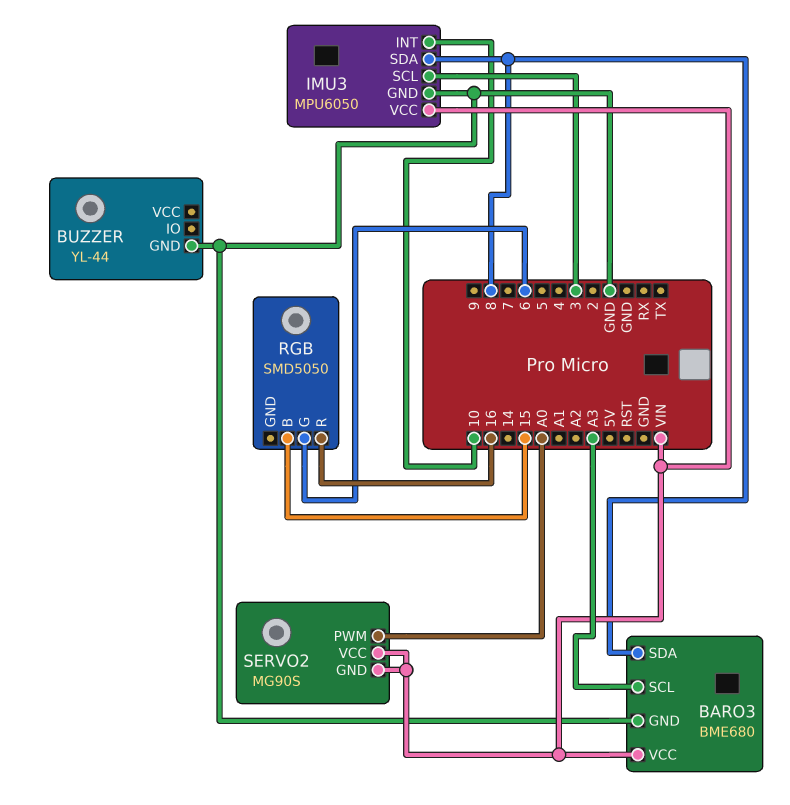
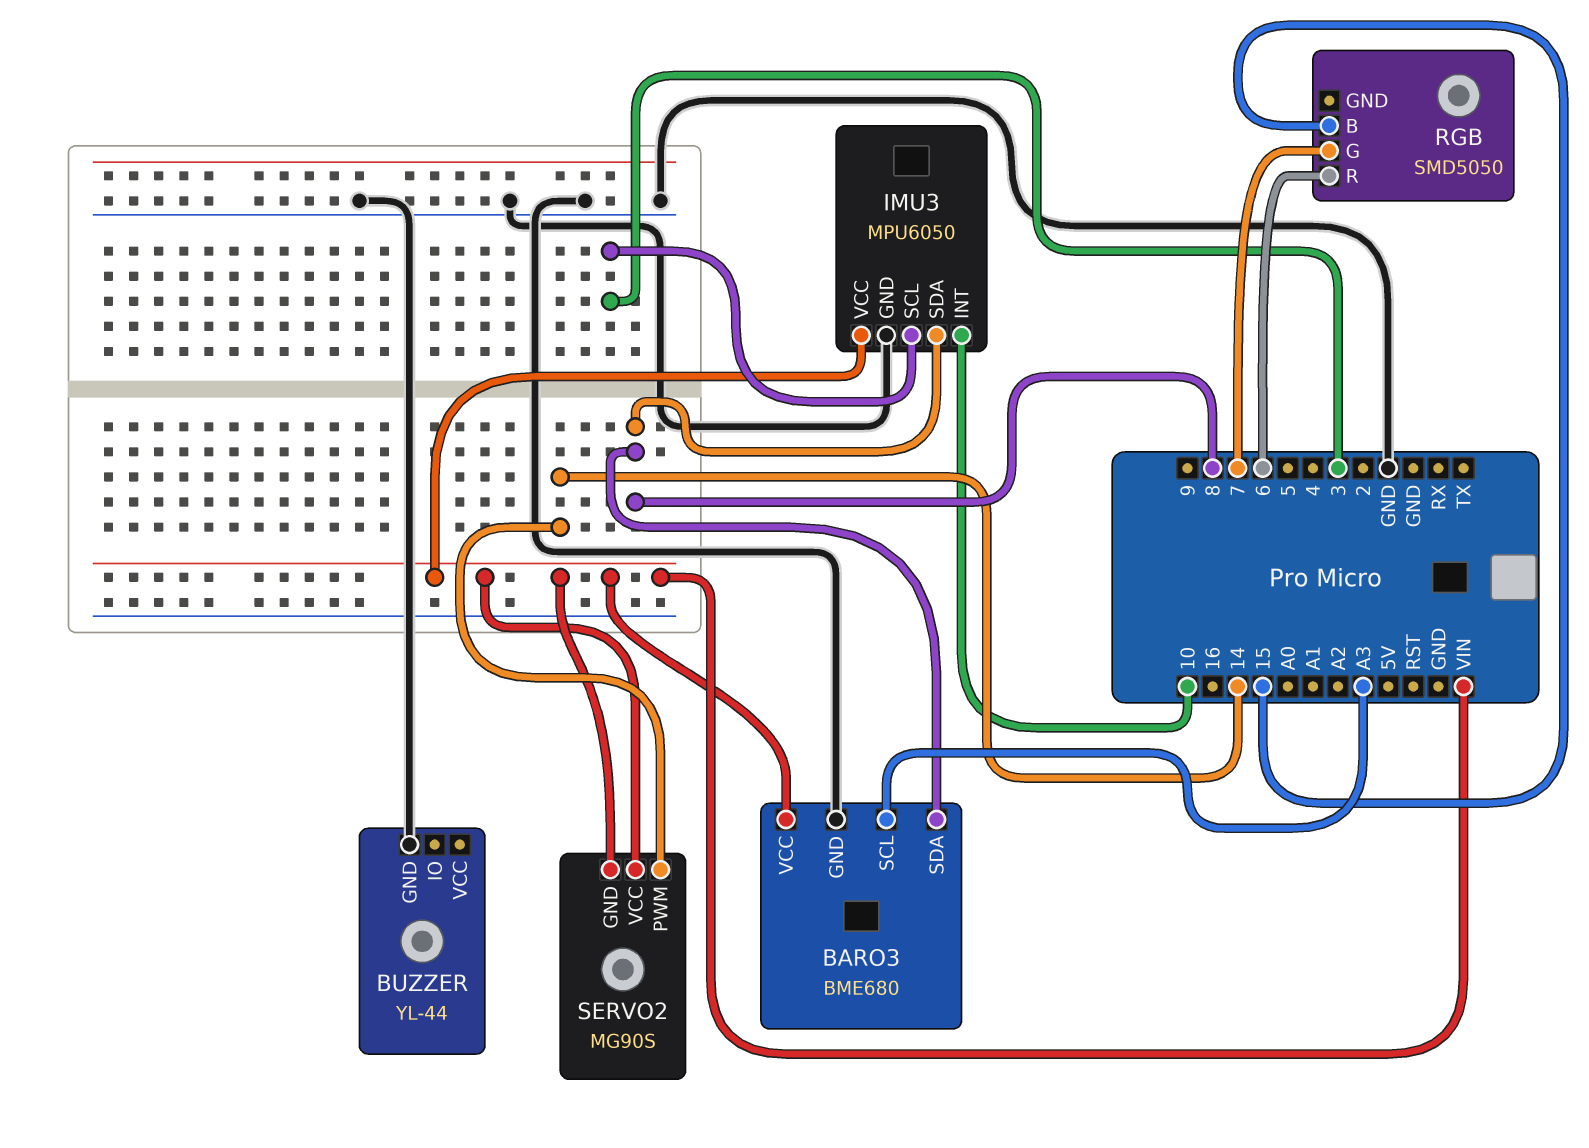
RGB pin G: 6 -> 7
RGB pin R: 16 -> 6
SERVO2 pin PWM: A0 -> 14

